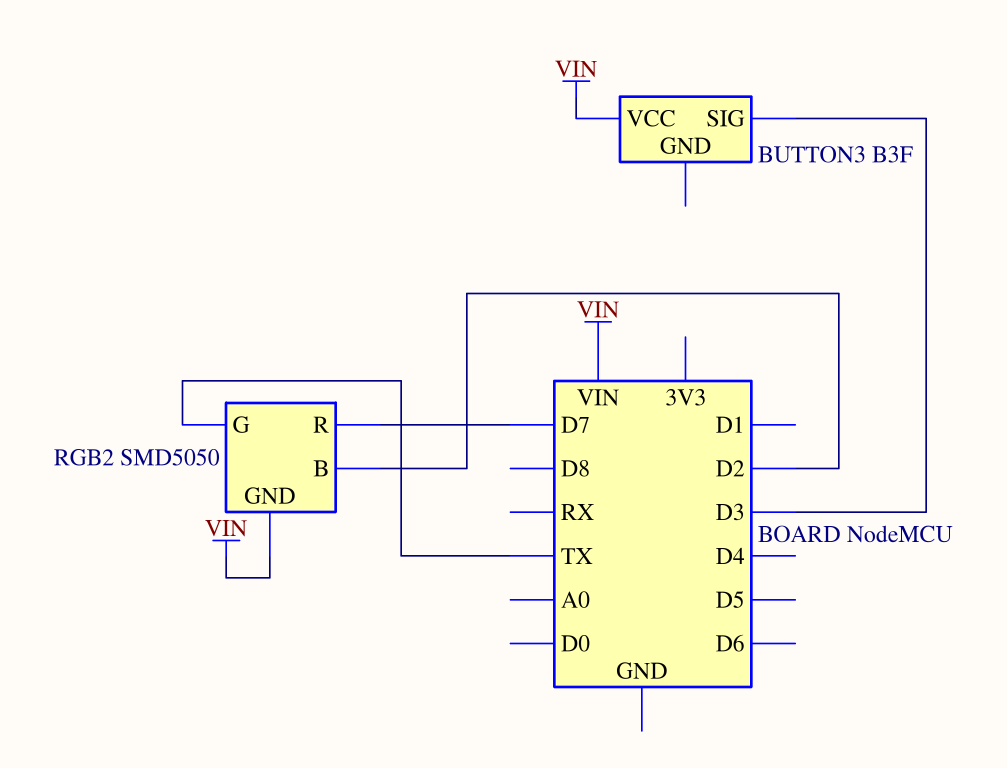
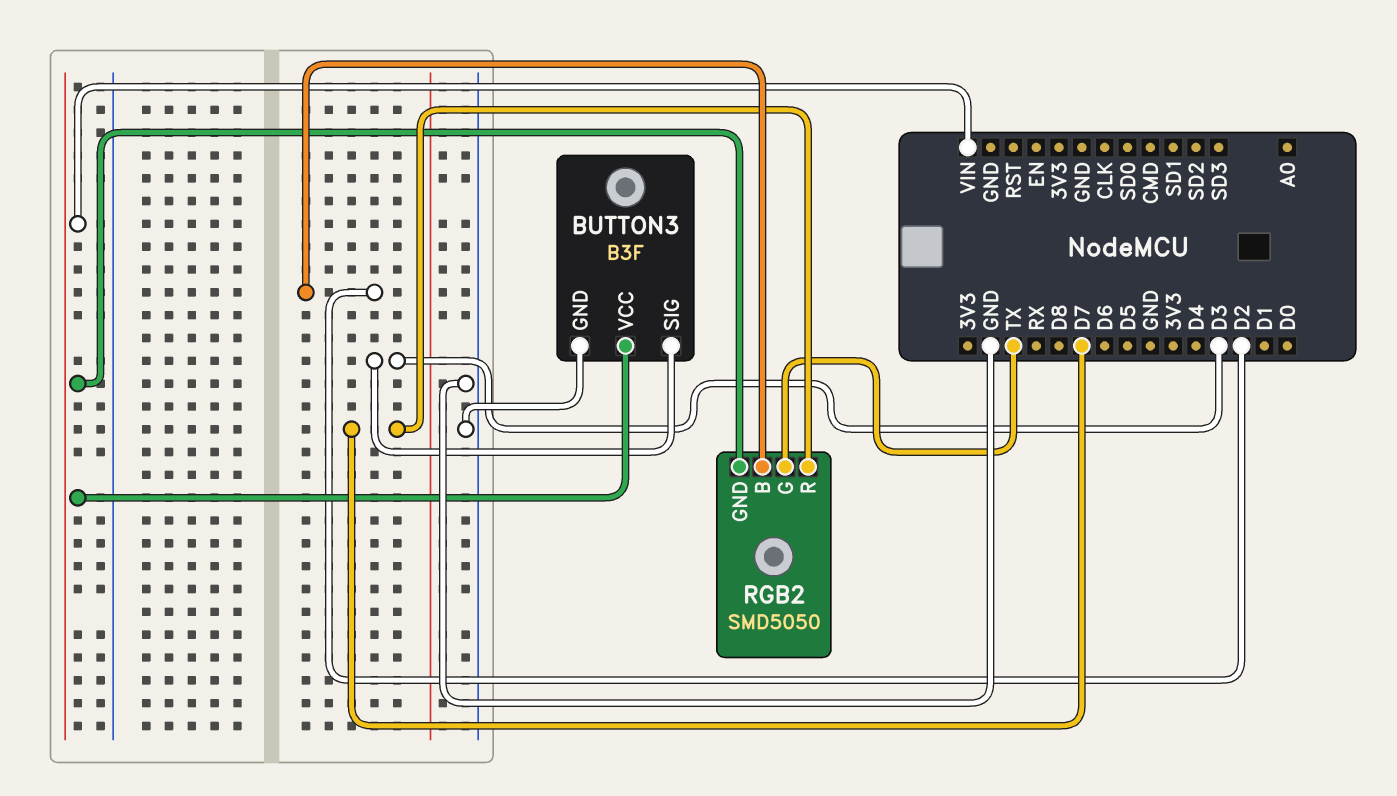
BUTTON3 pin GND: none -> GND

